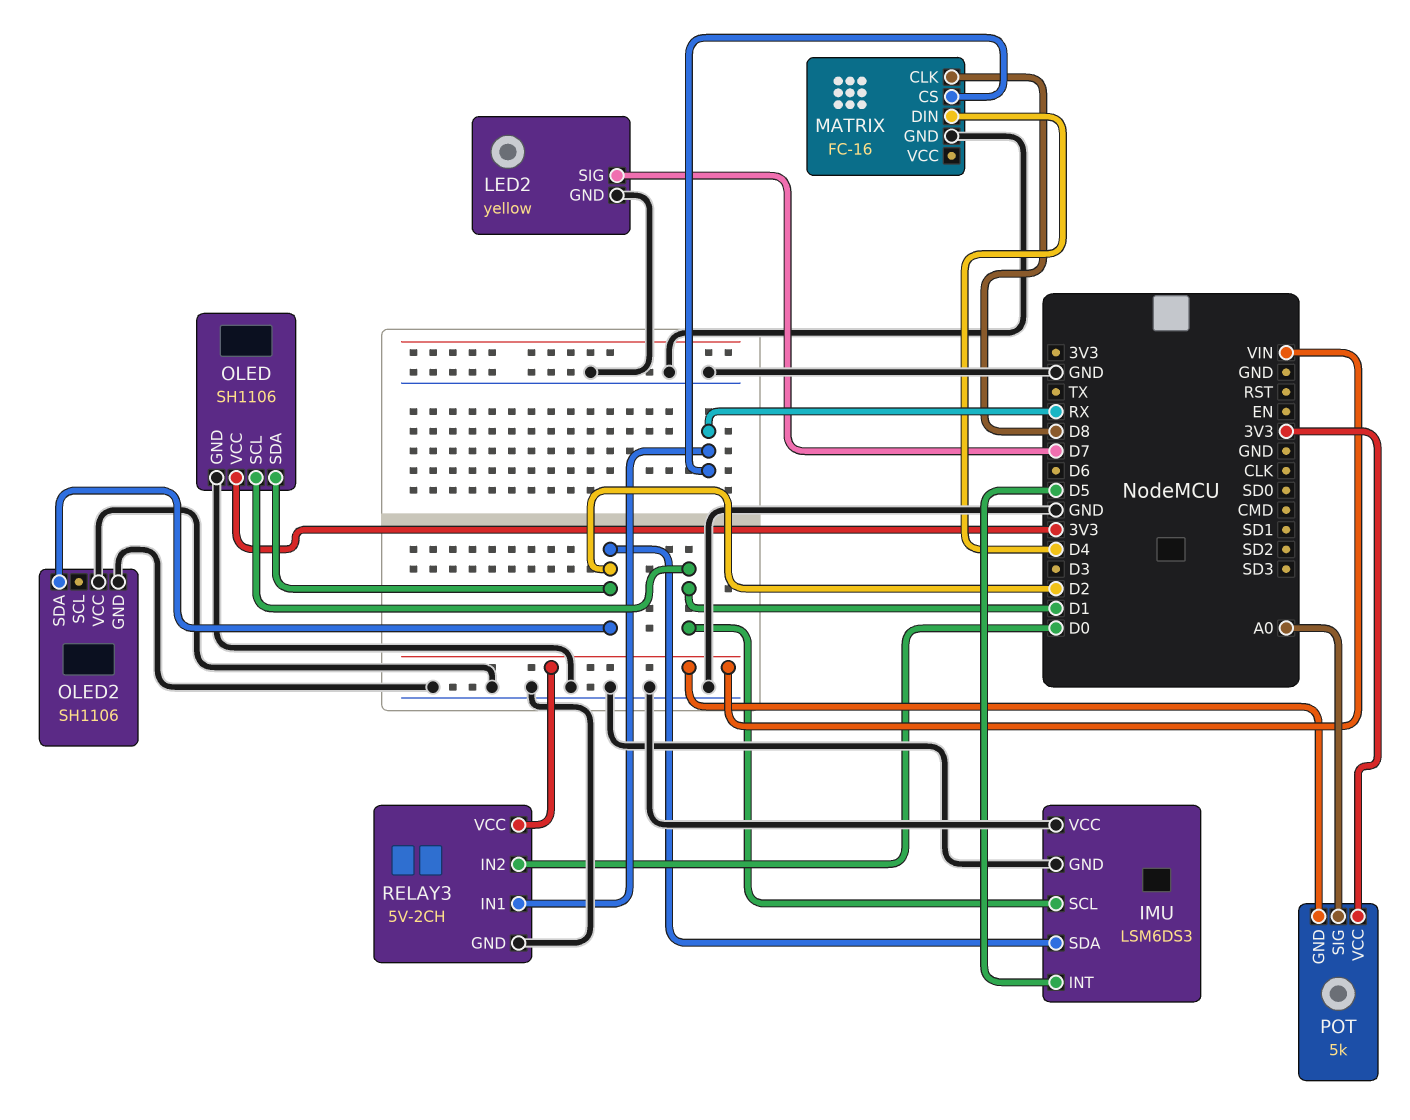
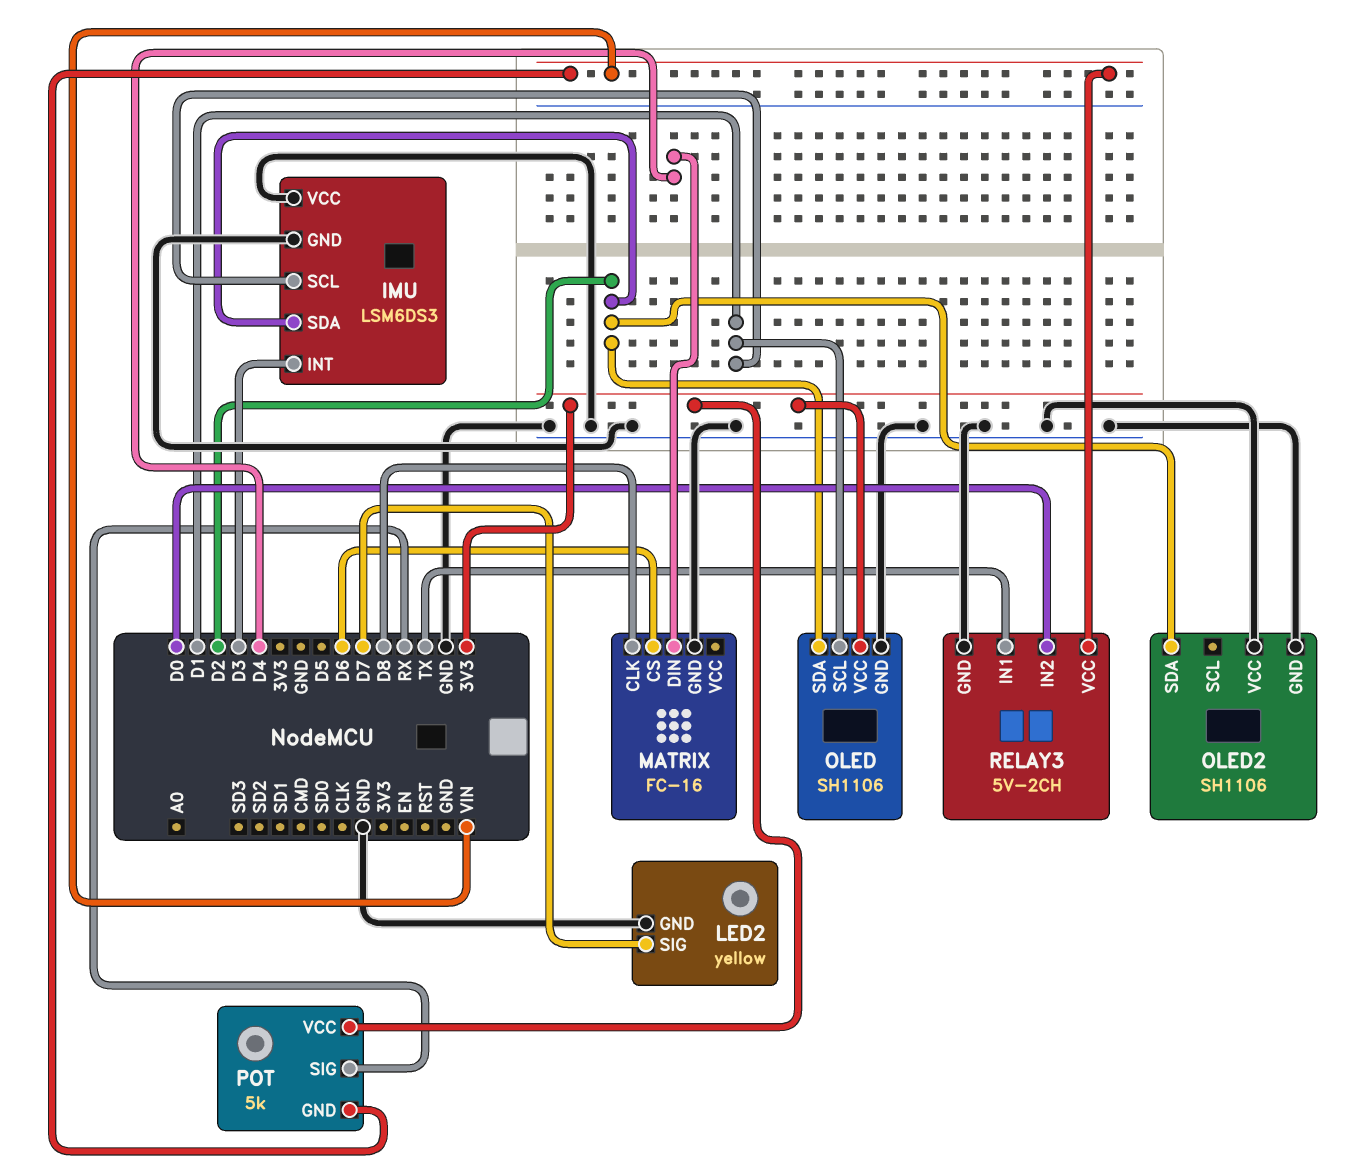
IMU pin INT: D5 -> D3
MATRIX pin CS: RX -> D6
POT pin SIG: A0 -> RX
RELAY3 pin IN1: RX -> TX

